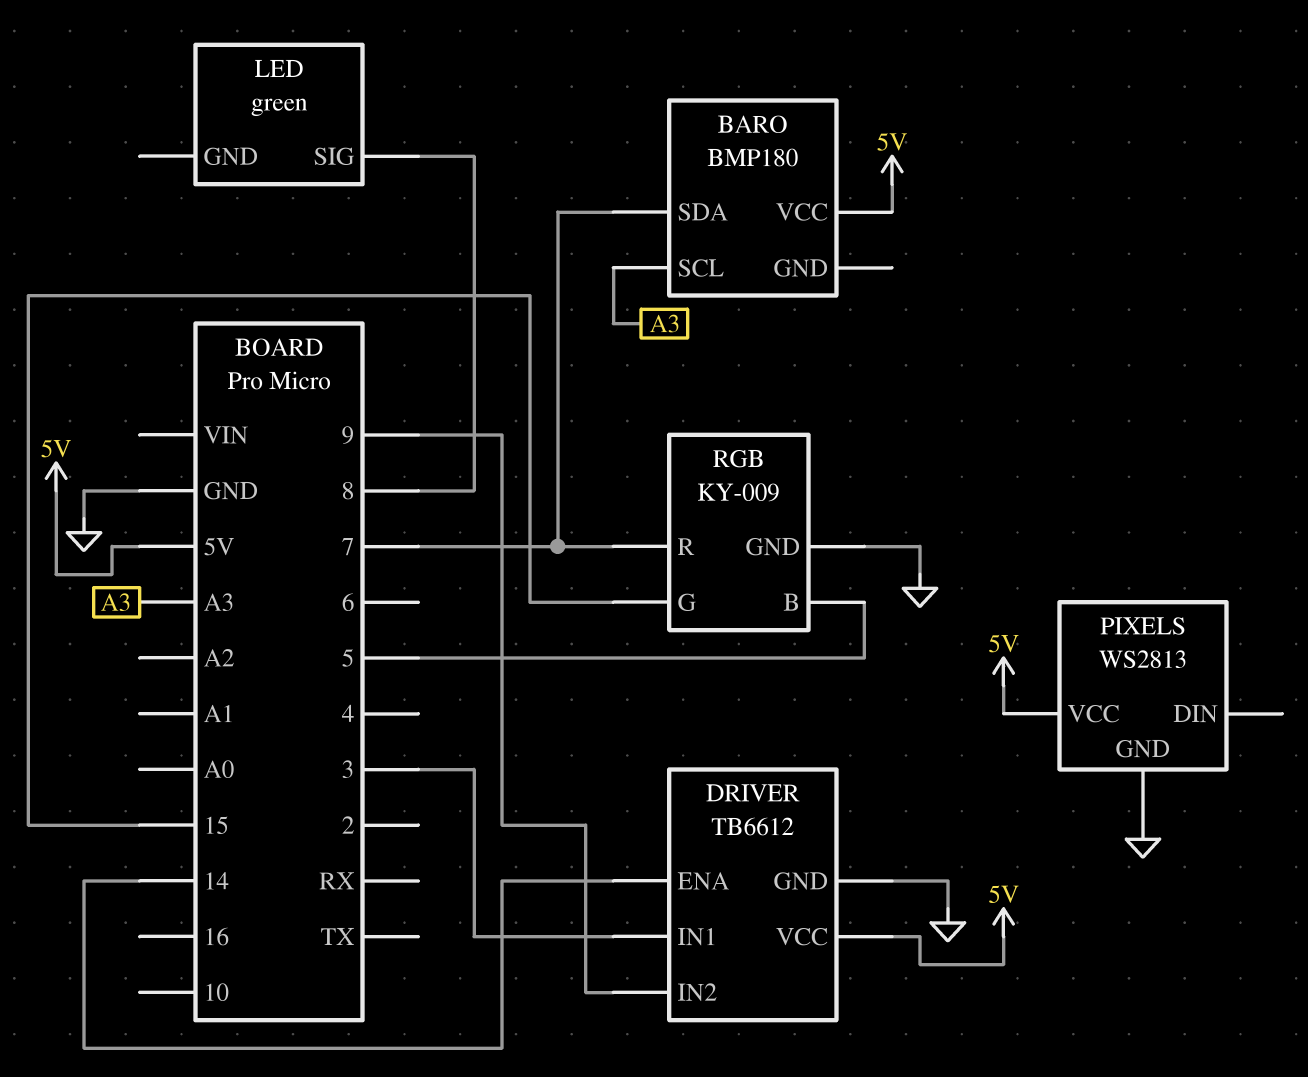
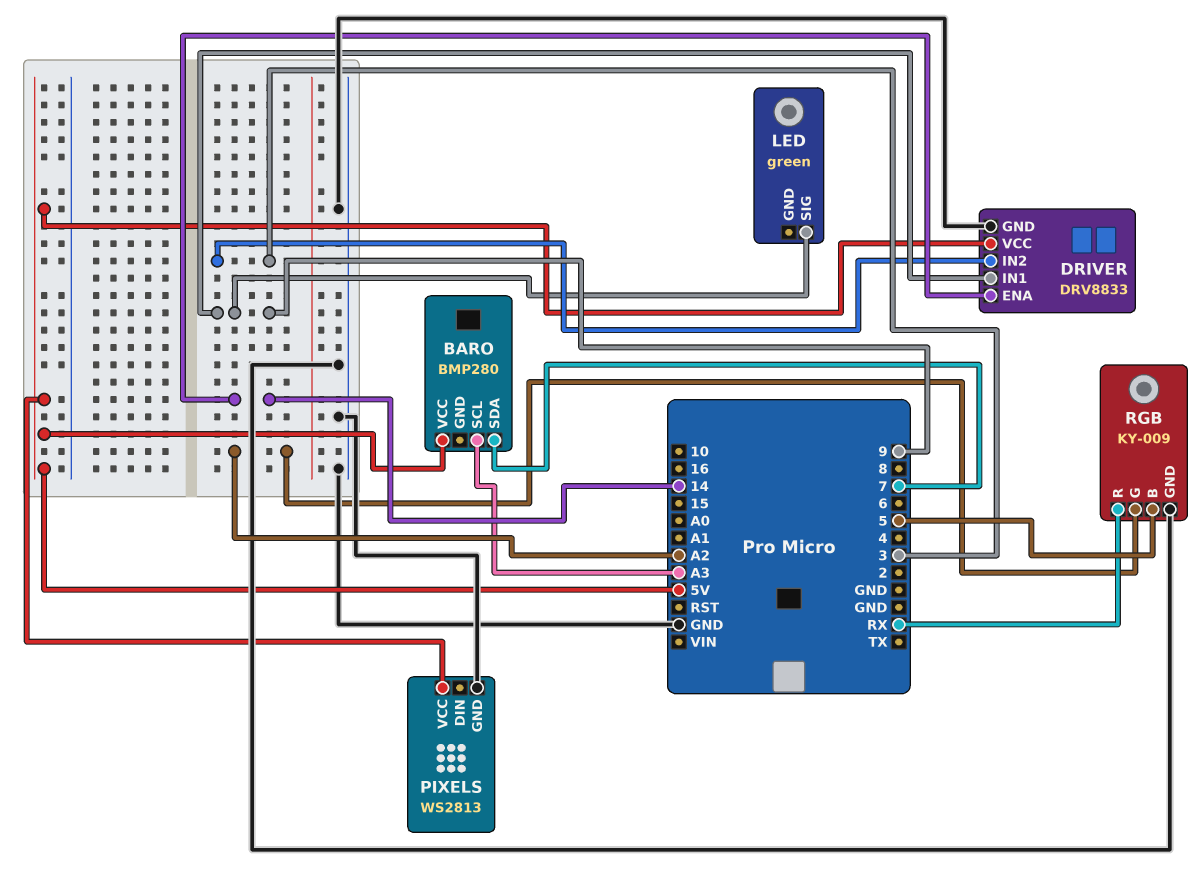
BARO: BMP180 -> BMP280
DRIVER: TB6612 -> DRV8833
DRIVER pin IN1: 3 -> 9
DRIVER pin IN2: 9 -> 3
LED pin SIG: 8 -> 9
RGB pin G: 15 -> A2
RGB pin R: 7 -> RX

